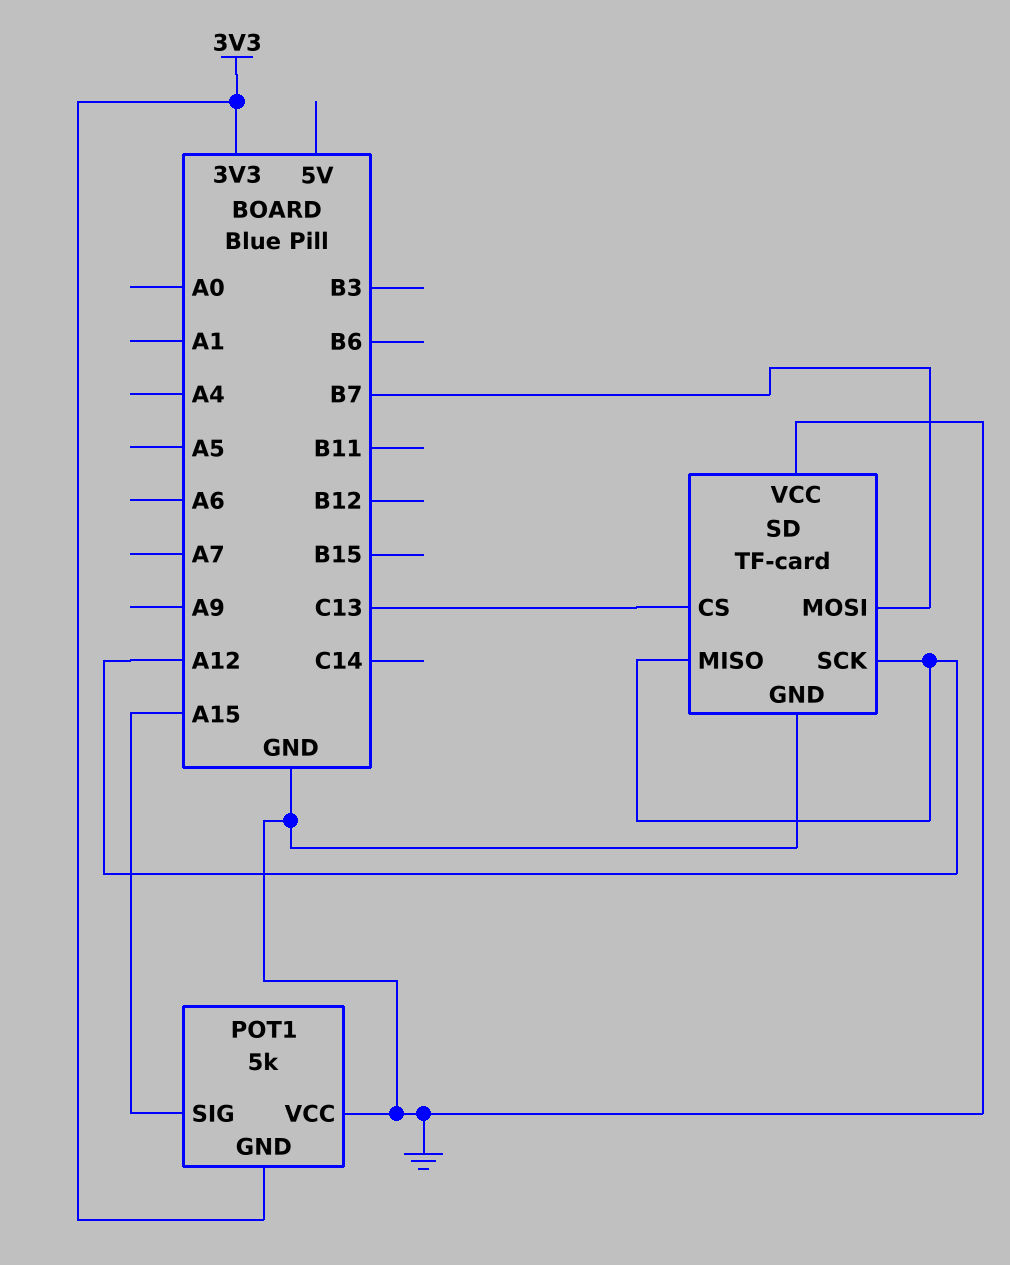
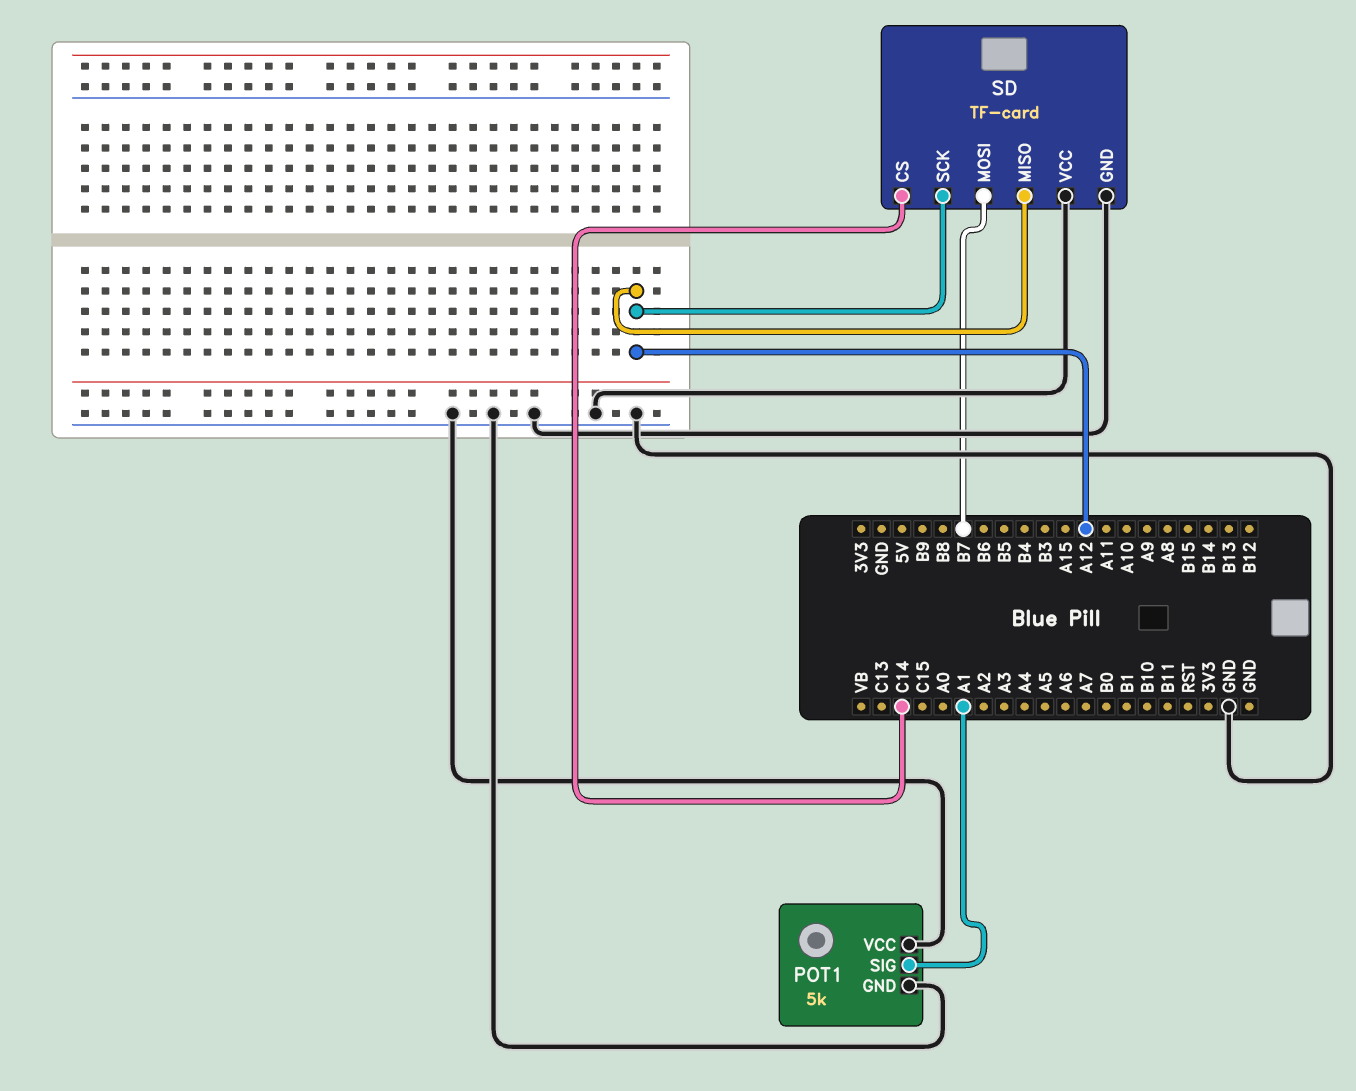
POT1 pin GND: 3V3 -> GND
POT1 pin SIG: A15 -> A1
SD pin CS: C13 -> C14

